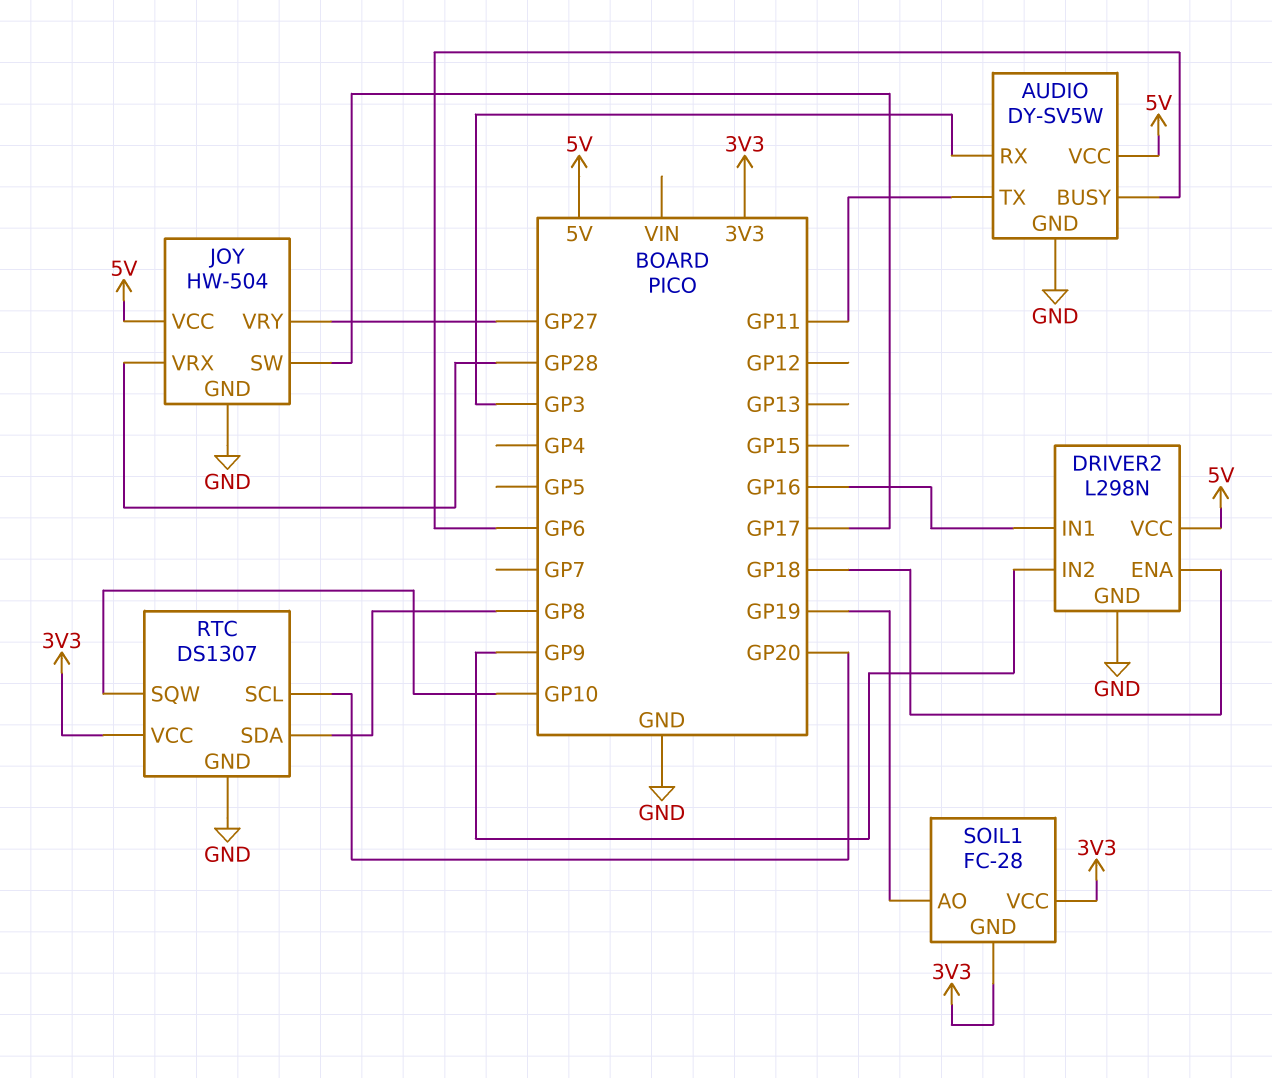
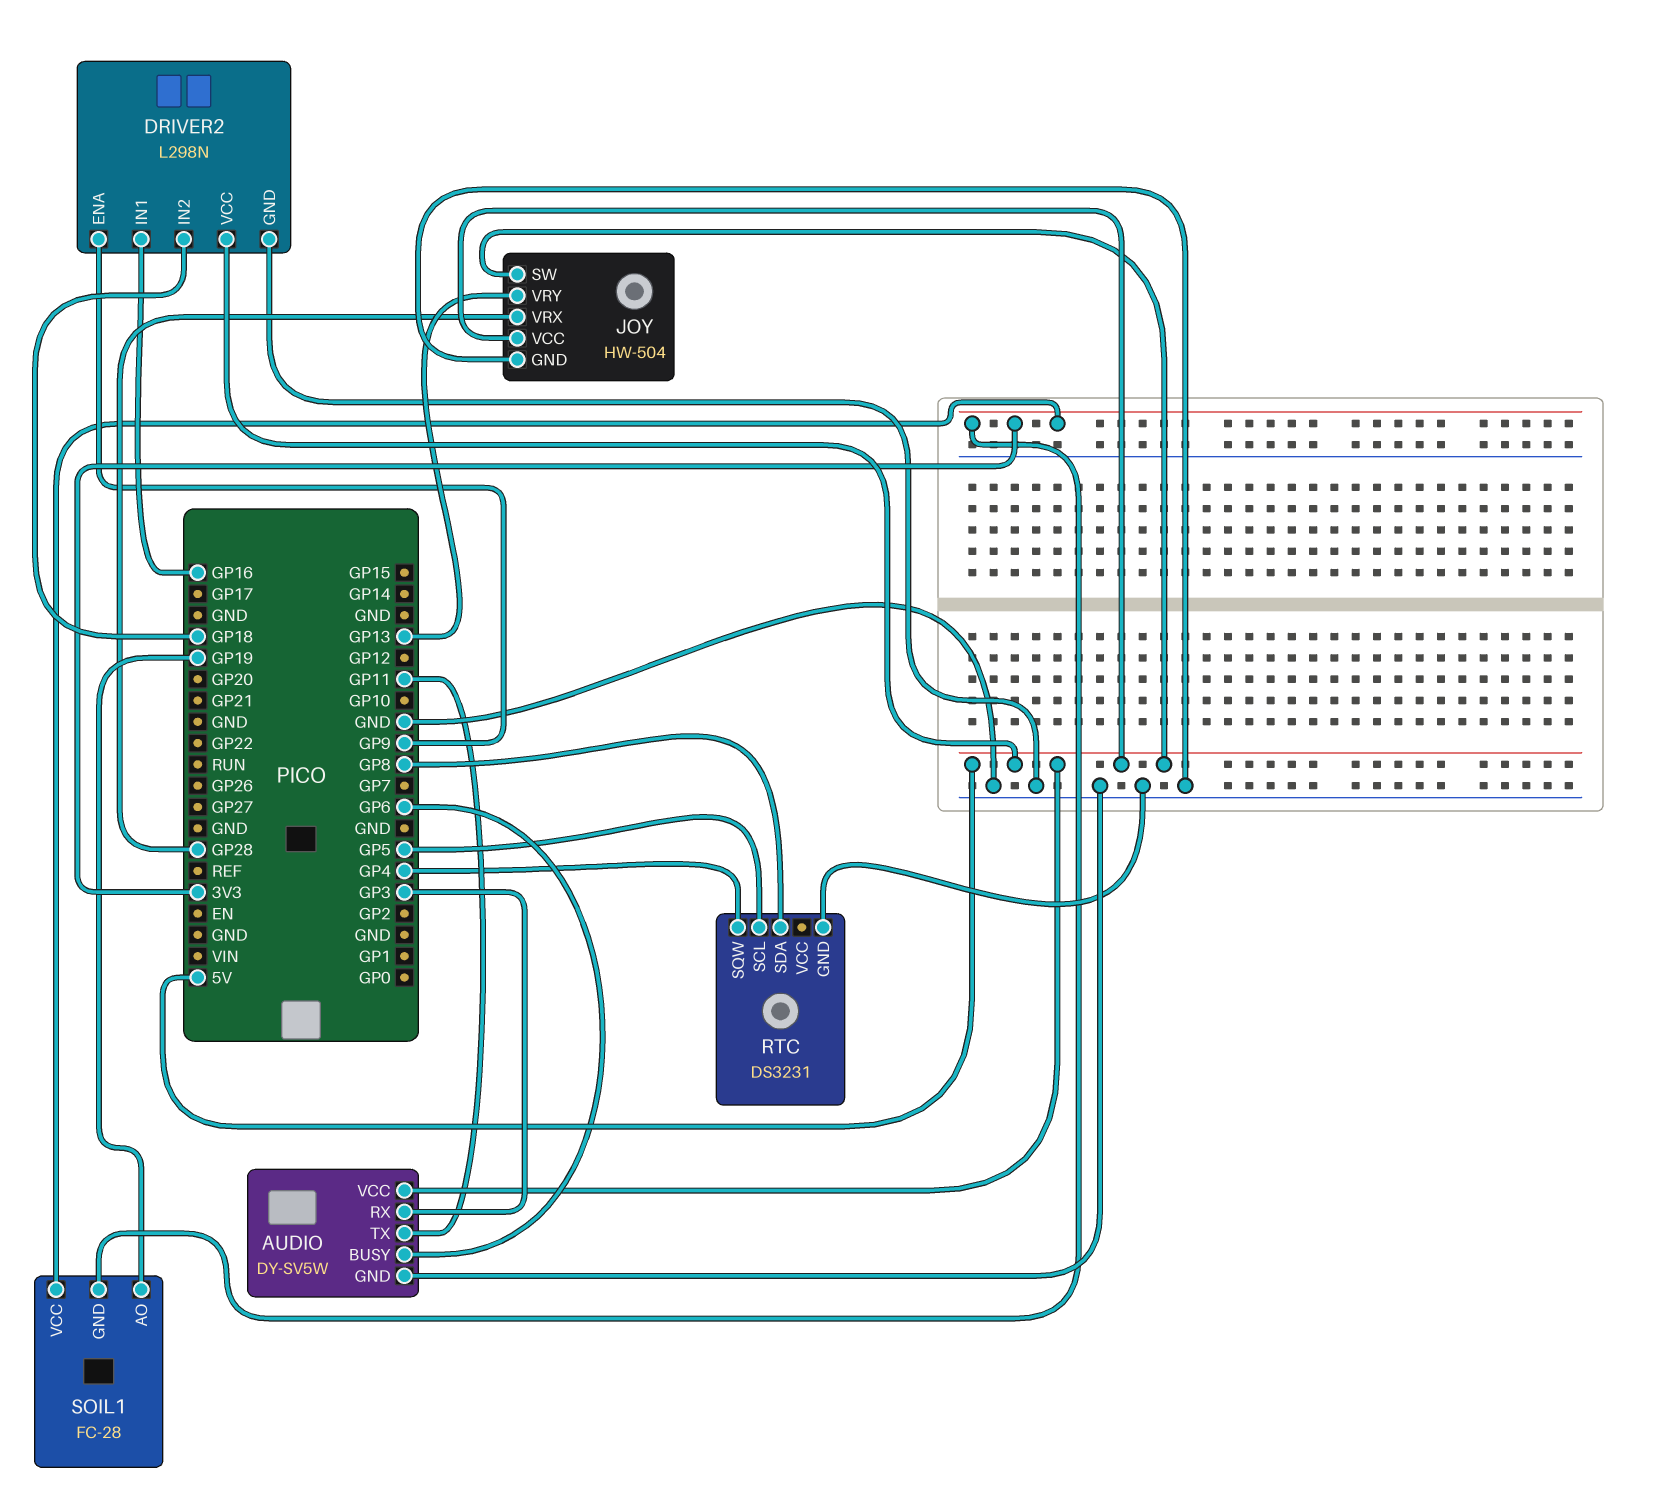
DRIVER2 pin ENA: GP18 -> GP9
DRIVER2 pin IN2: GP9 -> GP18
JOY pin SW: GP17 -> 5V
JOY pin VRY: GP27 -> GP13
RTC: DS1307 -> DS3231
RTC pin SCL: GP20 -> GP5
RTC pin SQW: GP10 -> GP4
RTC pin VCC: 3V3 -> none

